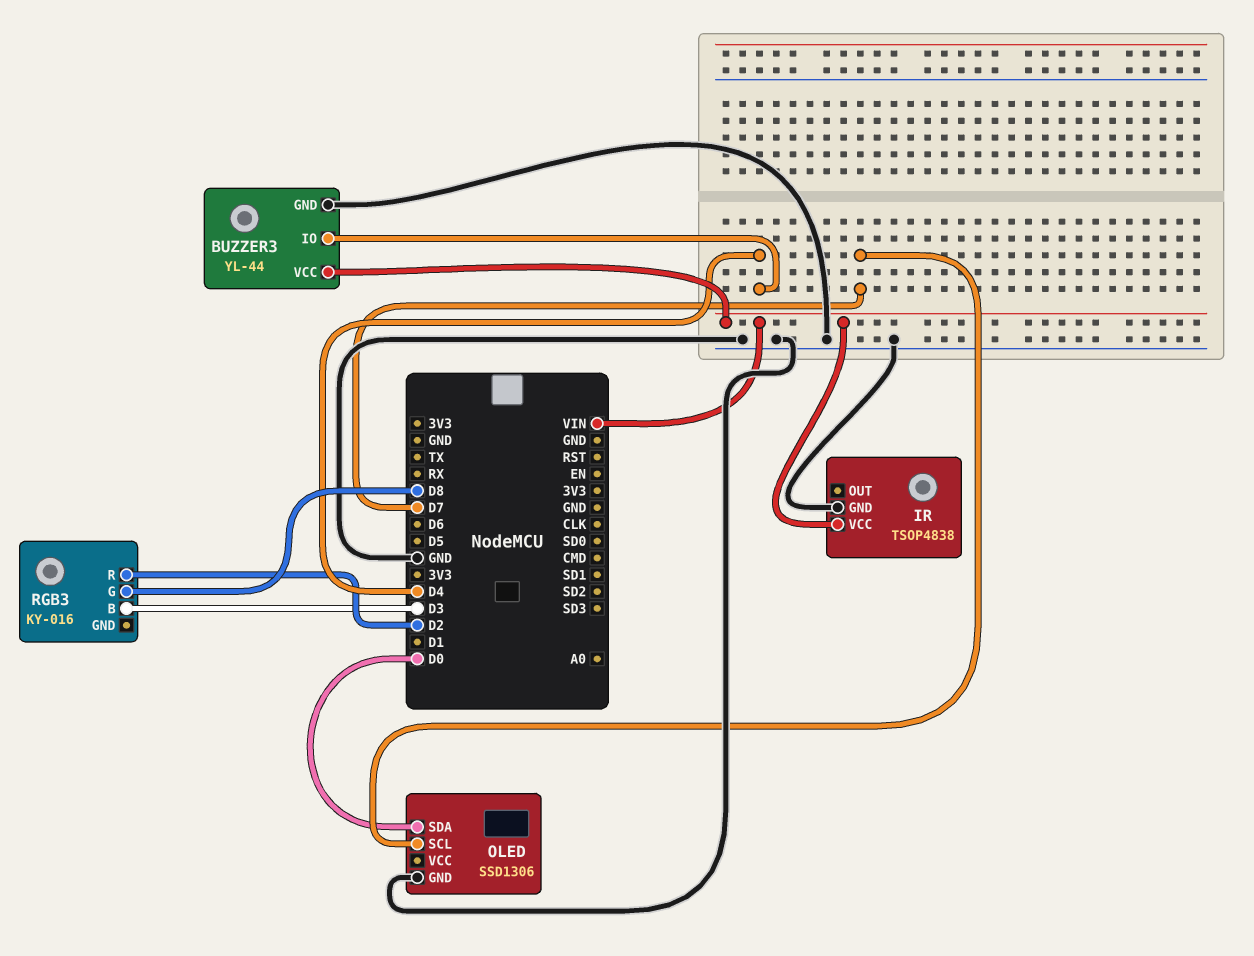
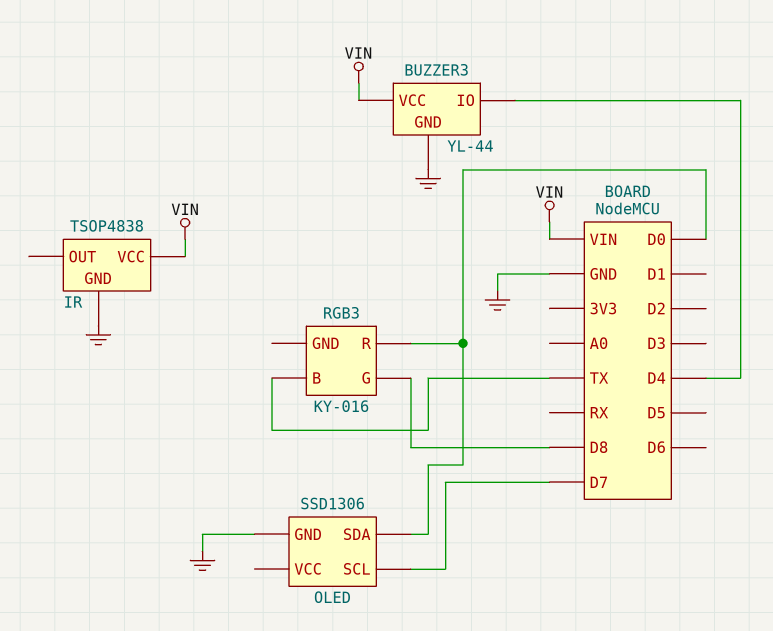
RGB3 pin B: D3 -> TX
RGB3 pin R: D2 -> D0

